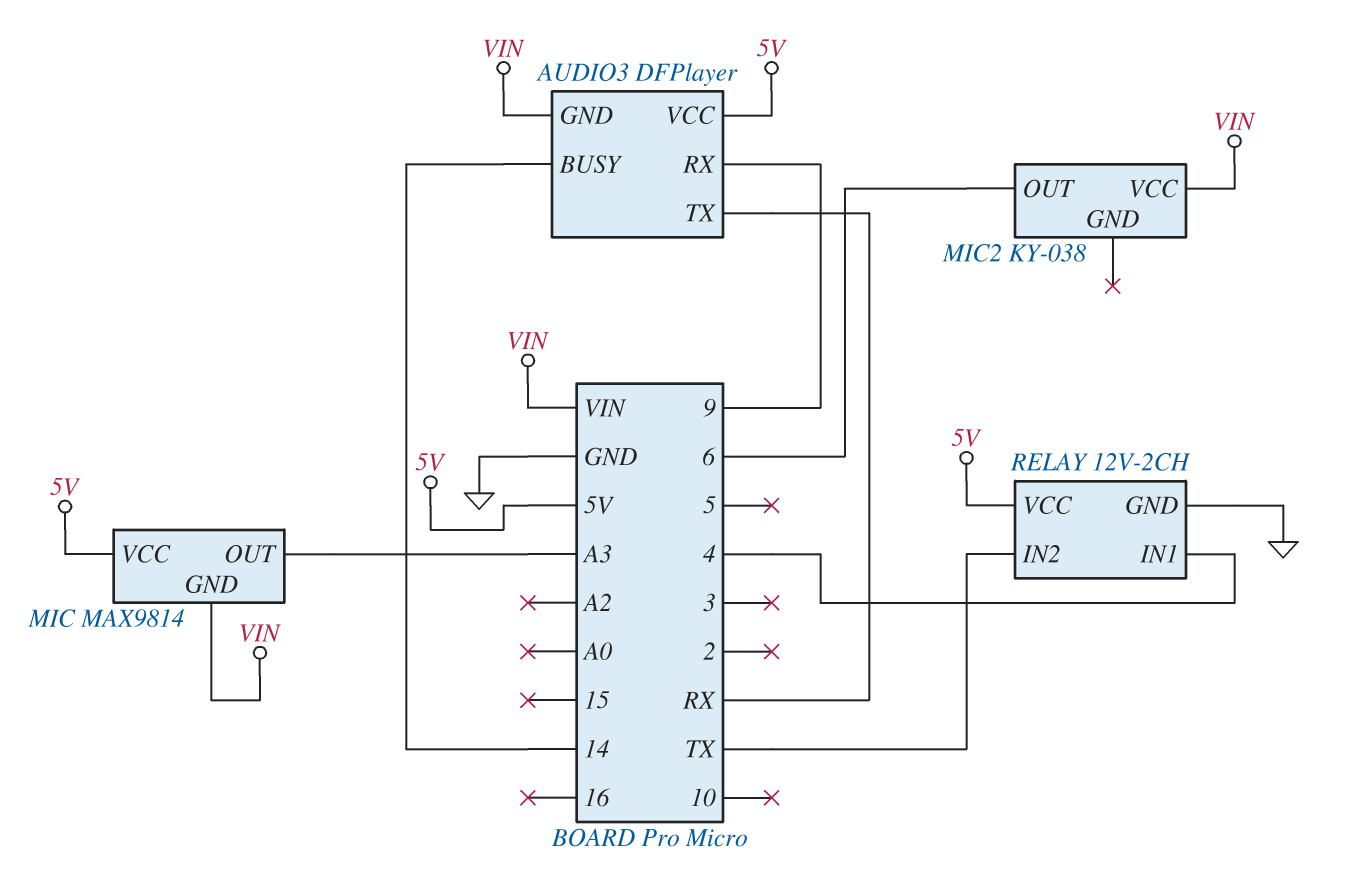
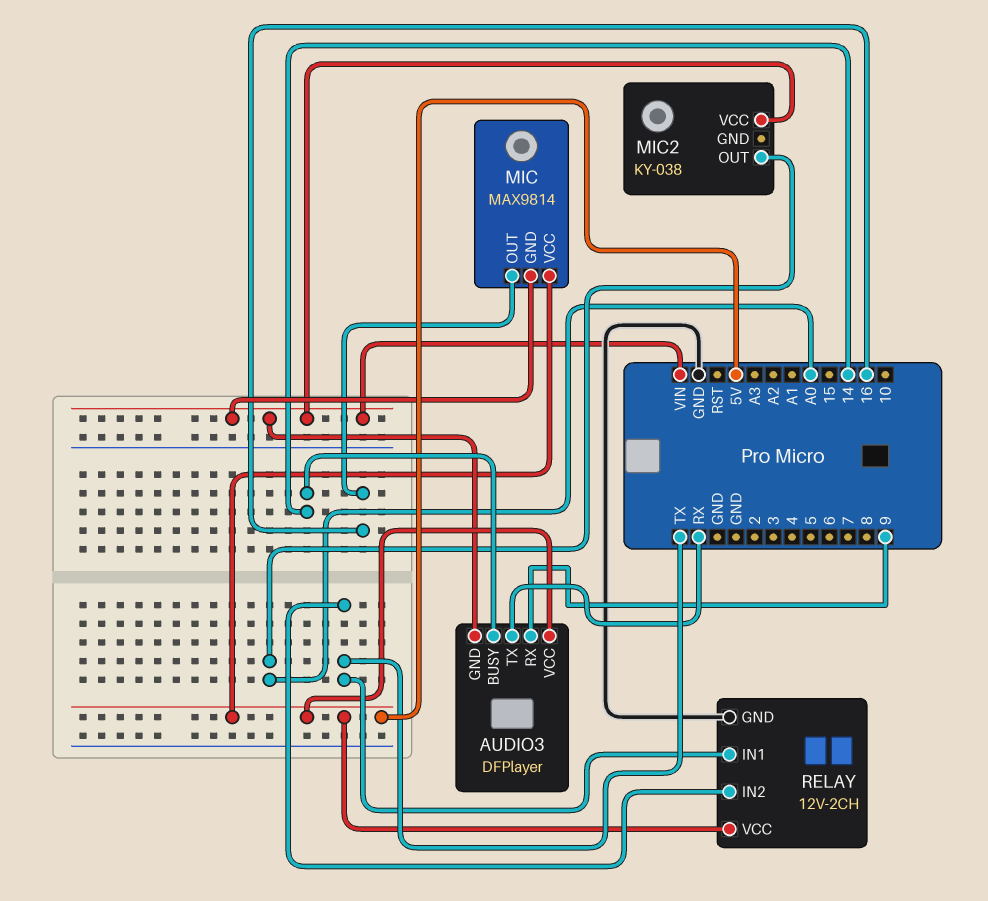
MIC pin OUT: A3 -> 16
MIC2 pin OUT: 6 -> A0
RELAY pin IN1: 4 -> TX

